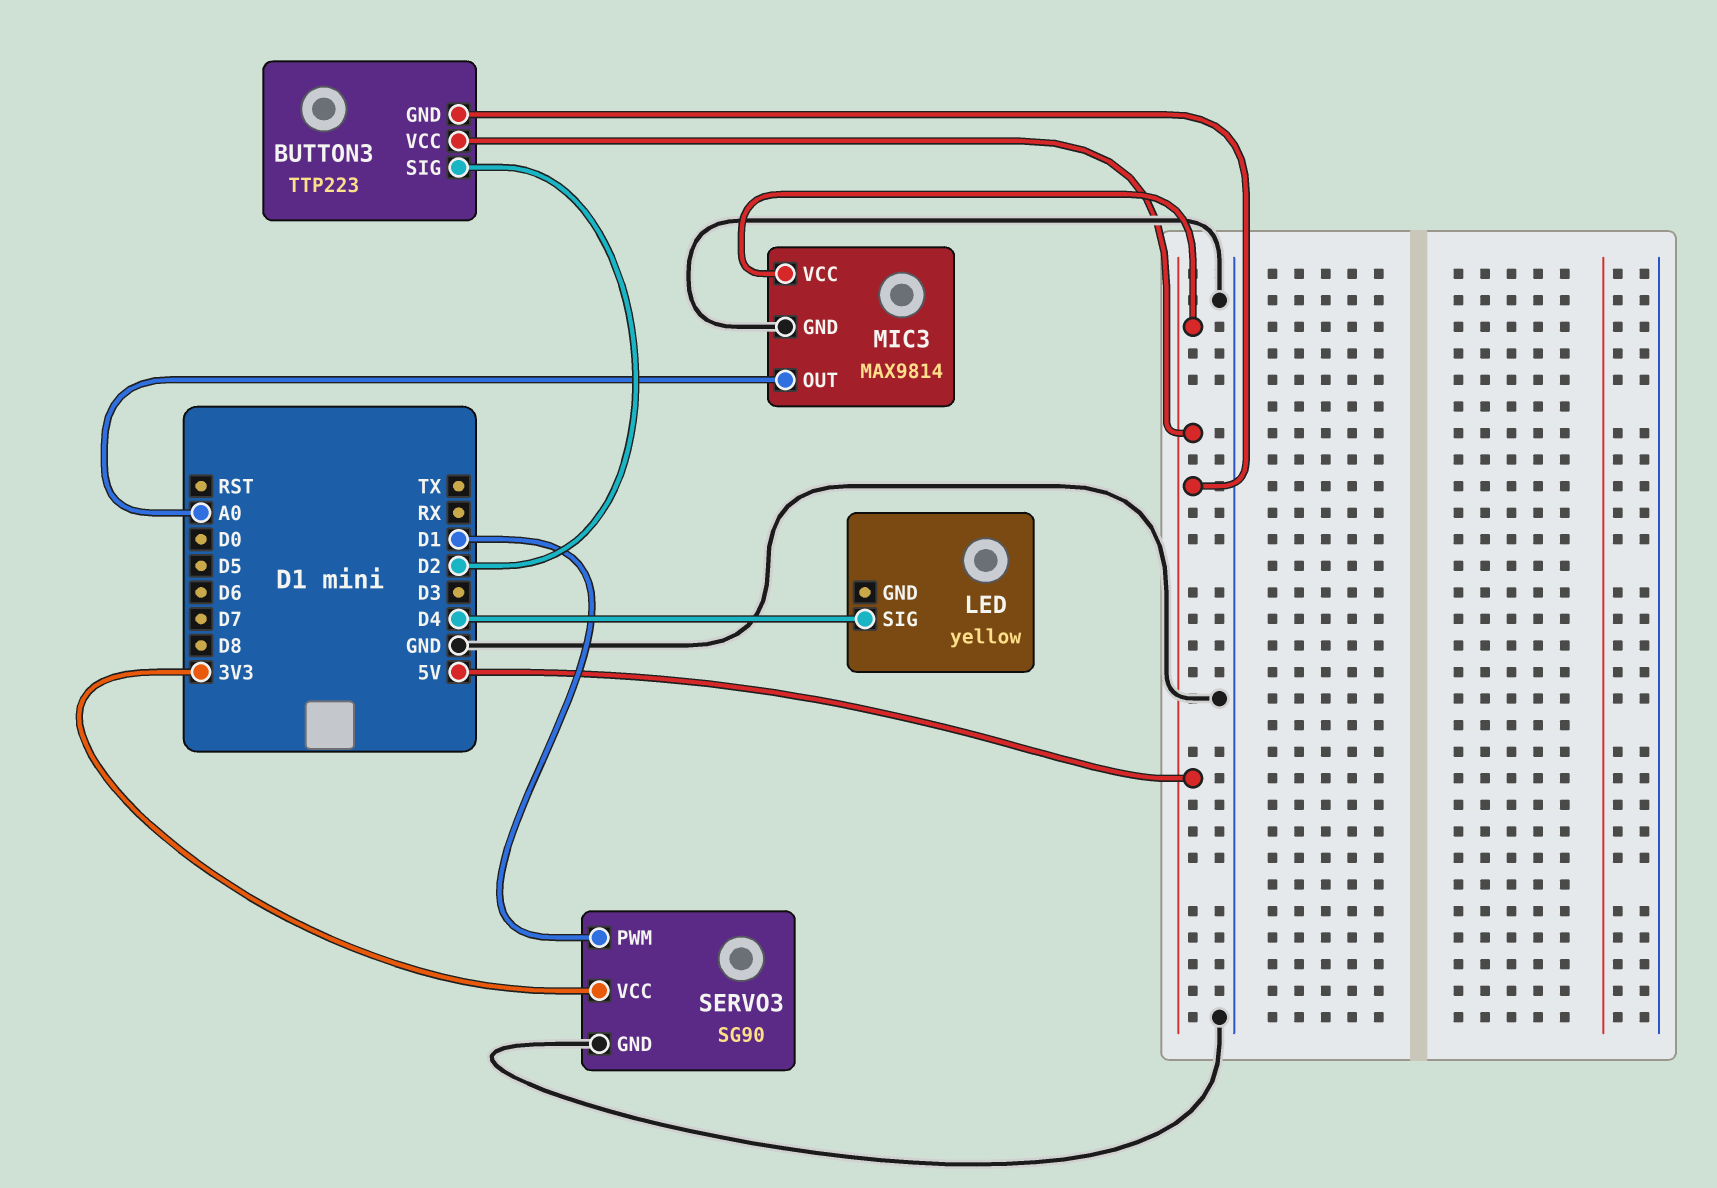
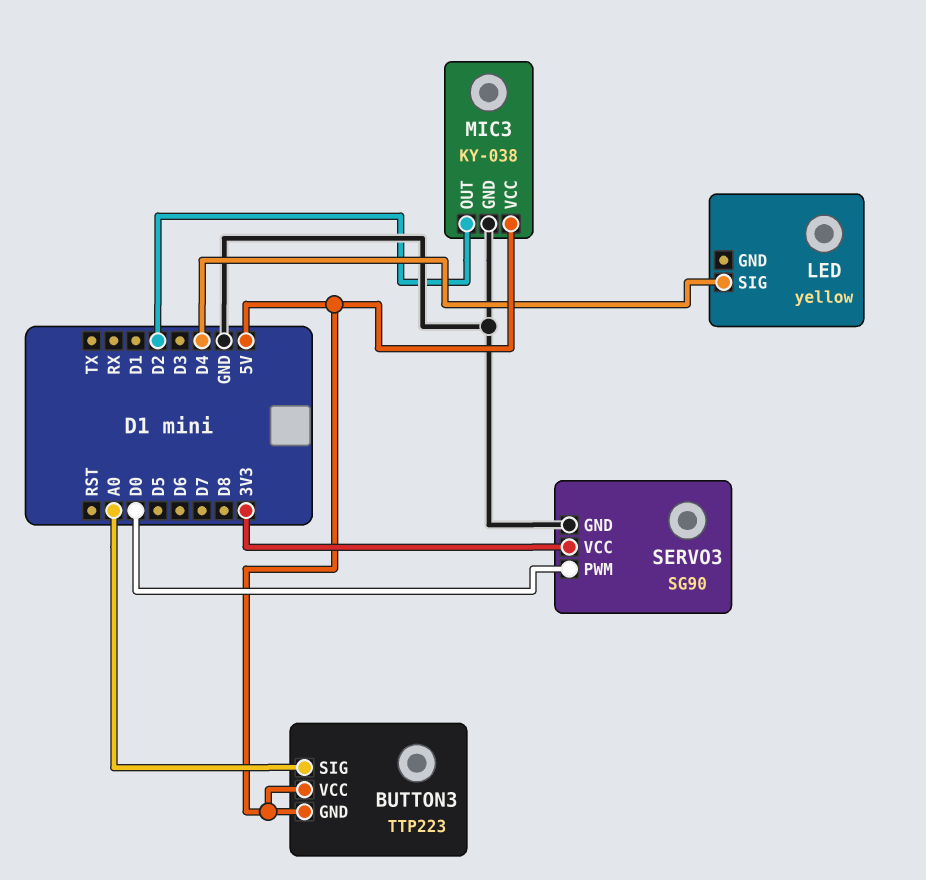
BUTTON3 pin SIG: D2 -> A0
MIC3: MAX9814 -> KY-038
MIC3 pin OUT: A0 -> D2
SERVO3 pin PWM: D1 -> D0

